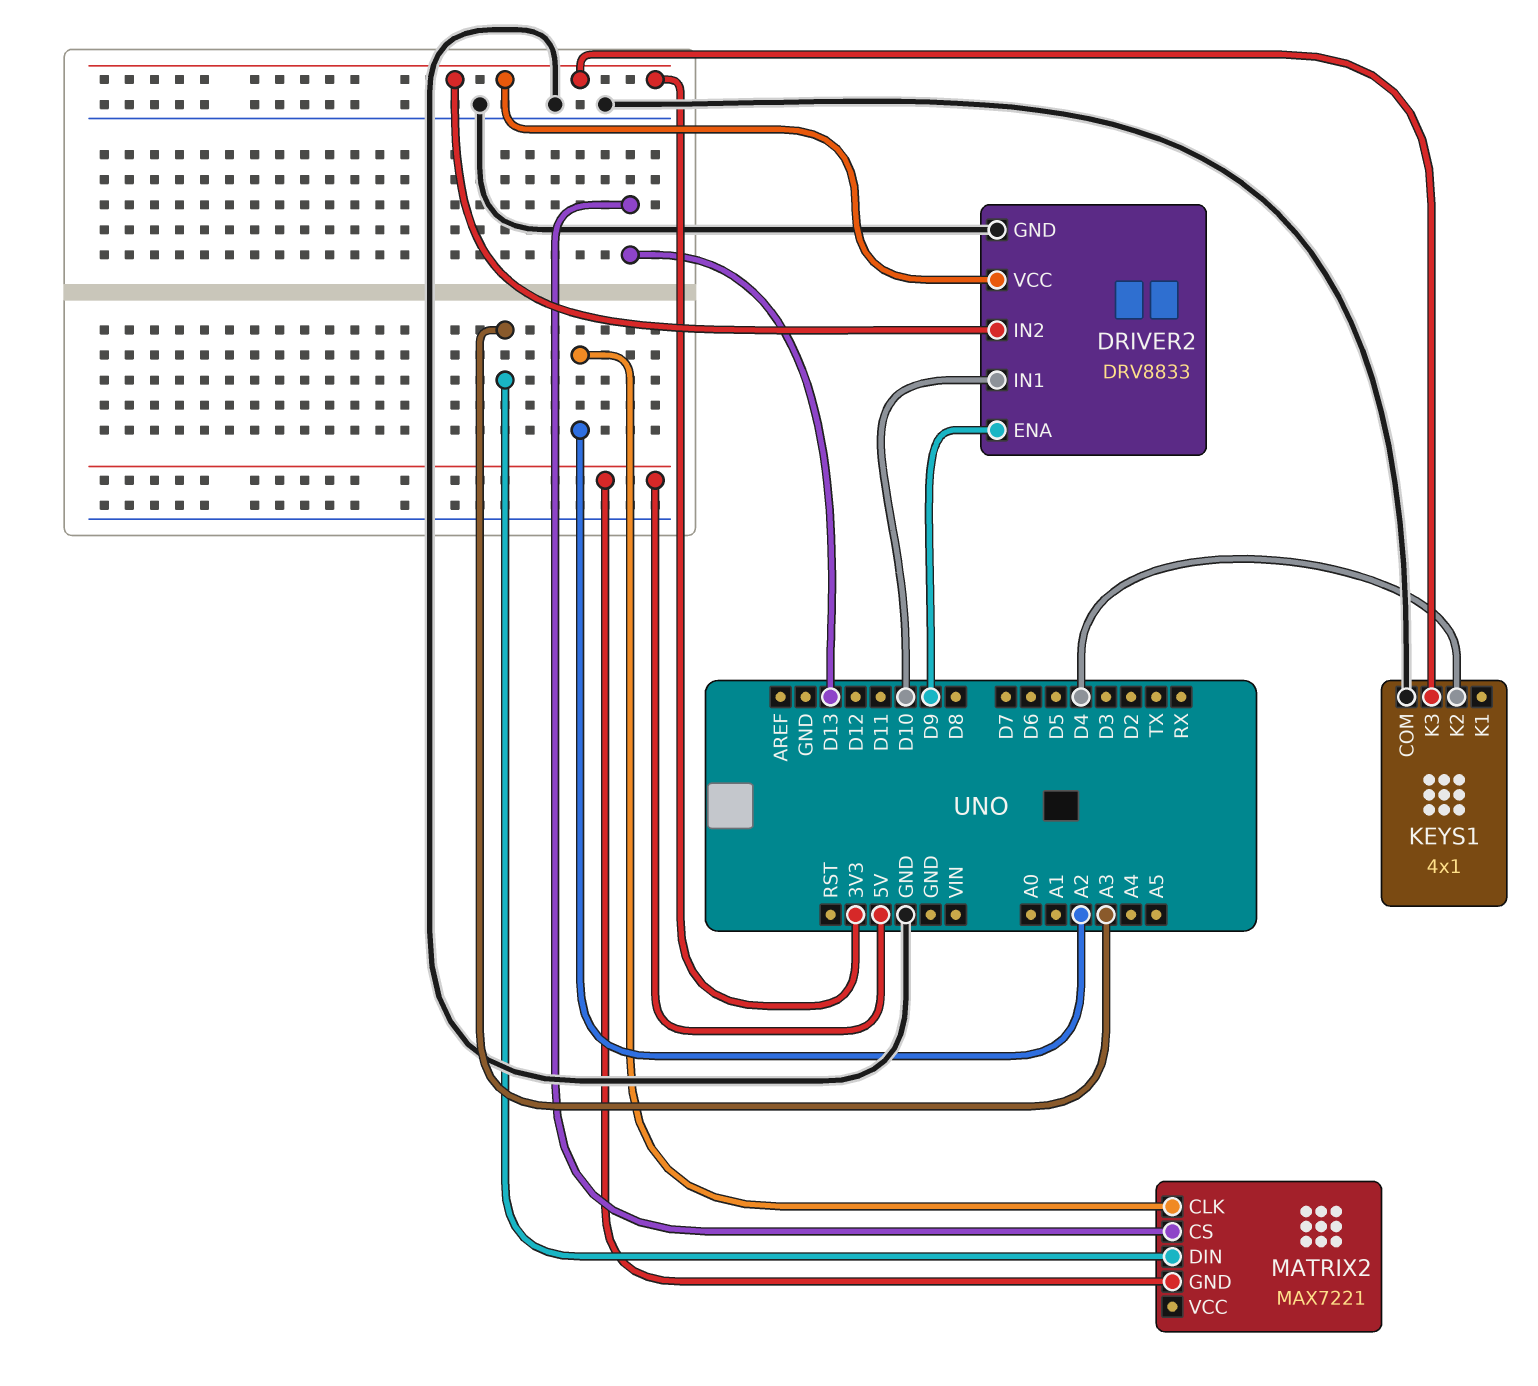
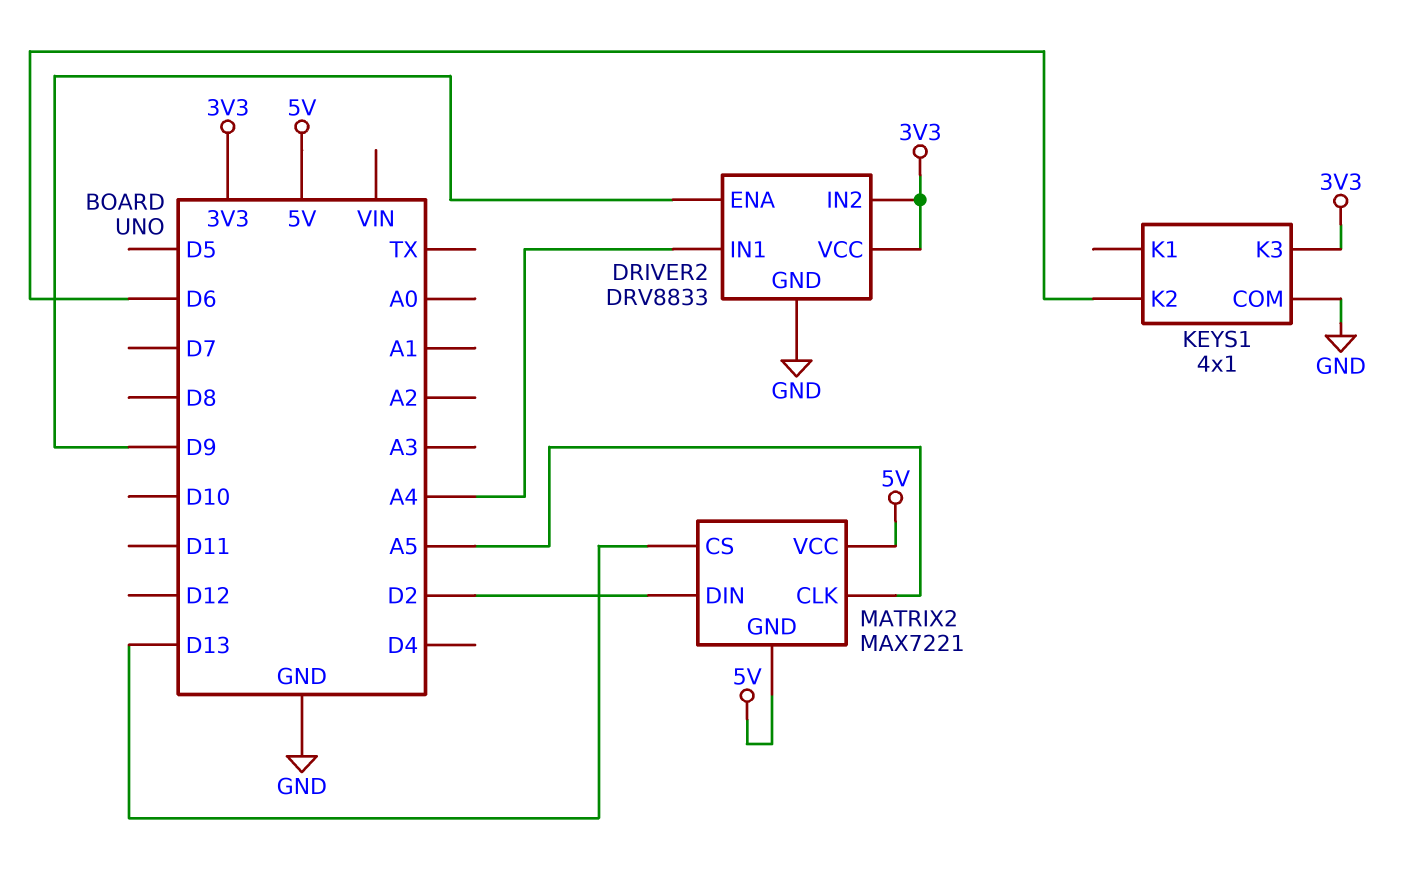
DRIVER2 pin IN1: D10 -> A4
KEYS1 pin K2: D4 -> D6
MATRIX2 pin CLK: A2 -> A5
MATRIX2 pin DIN: A3 -> D2
MATRIX2 pin VCC: none -> 5V

